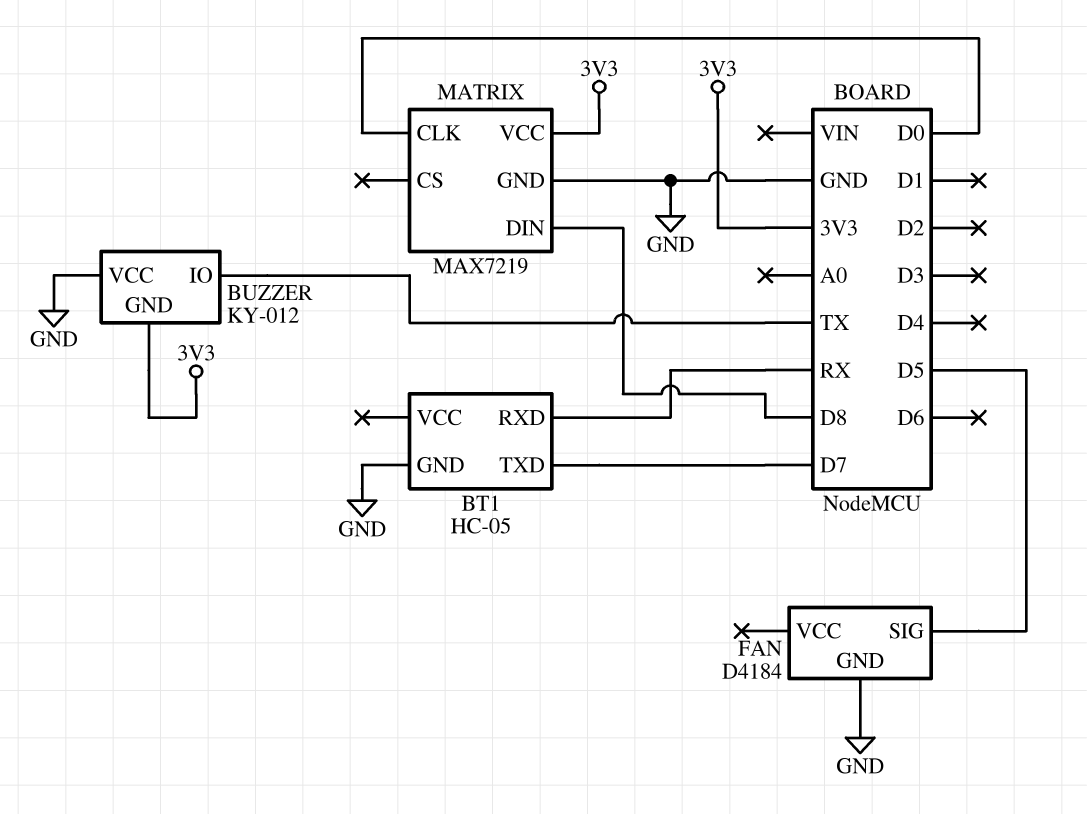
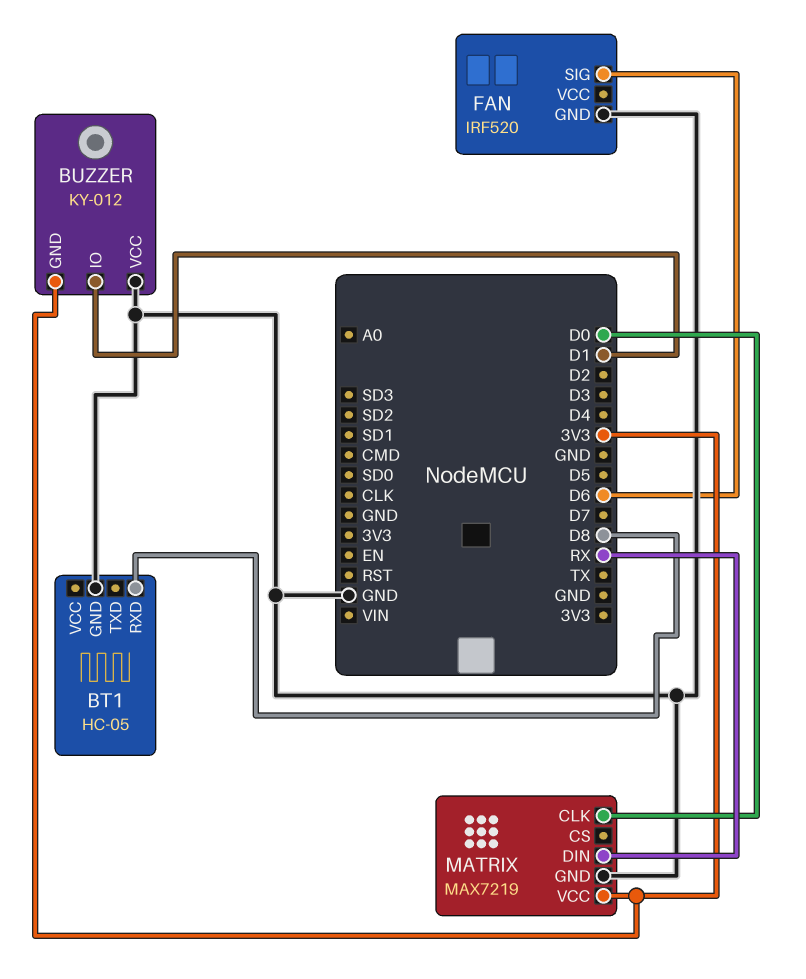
BT1 pin RXD: RX -> D8
BT1 pin TXD: D7 -> none
BUZZER pin IO: TX -> D1
FAN: D4184 -> IRF520
FAN pin SIG: D5 -> D6
MATRIX pin DIN: D8 -> RX

